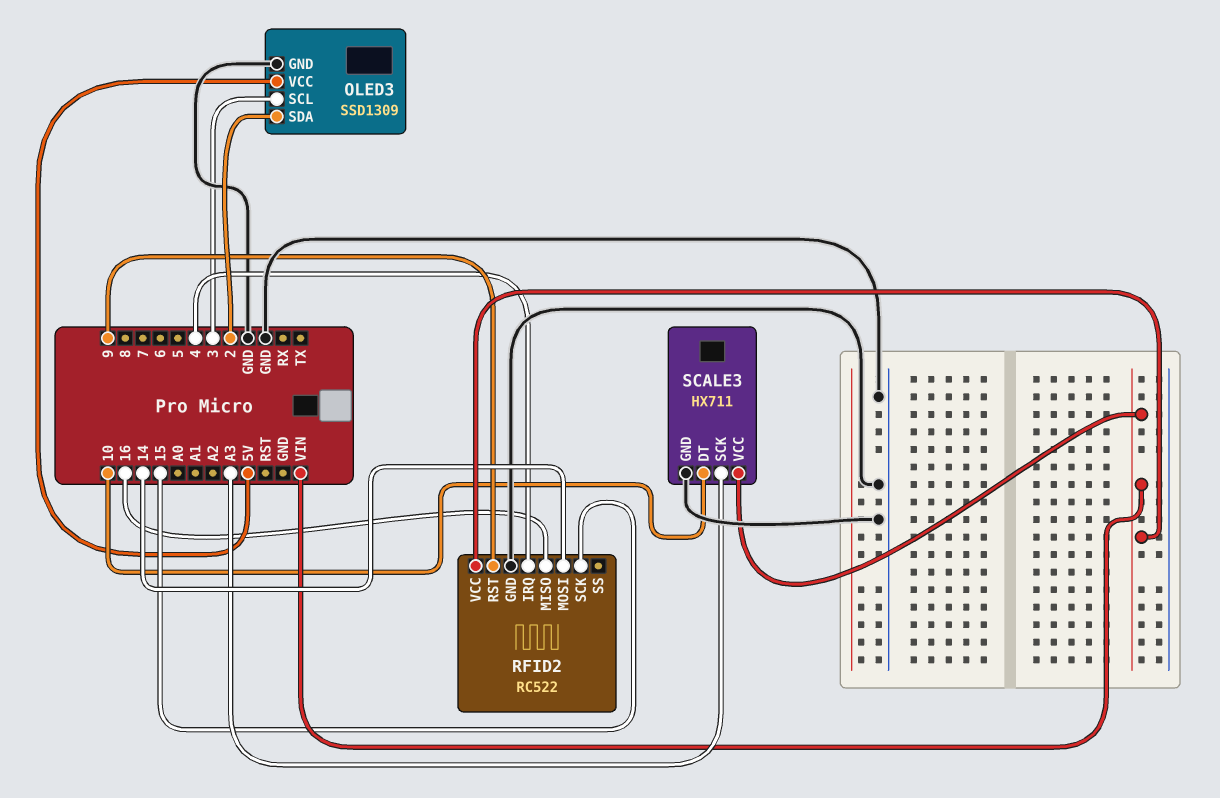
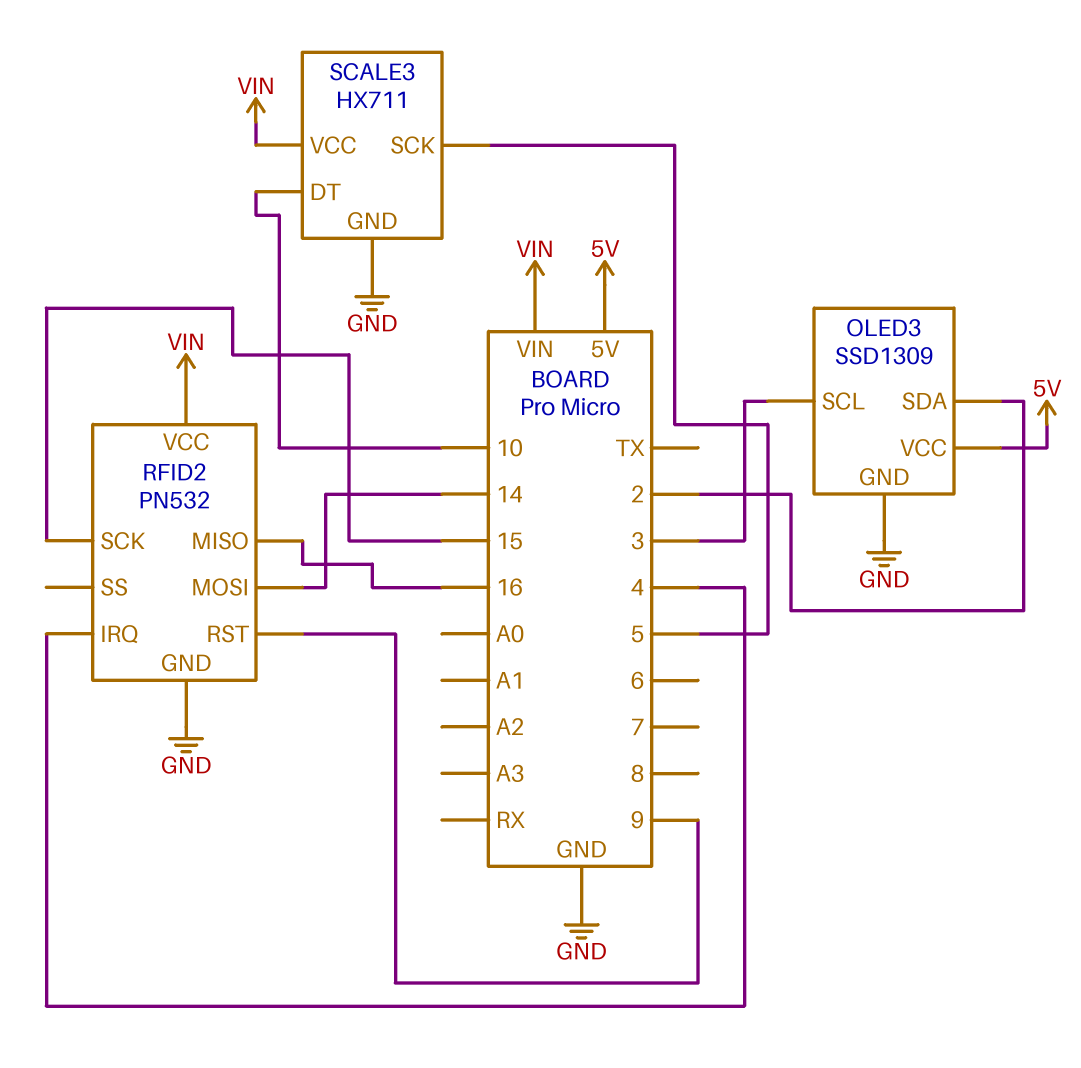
RFID2: RC522 -> PN532
SCALE3 pin SCK: A3 -> 5

